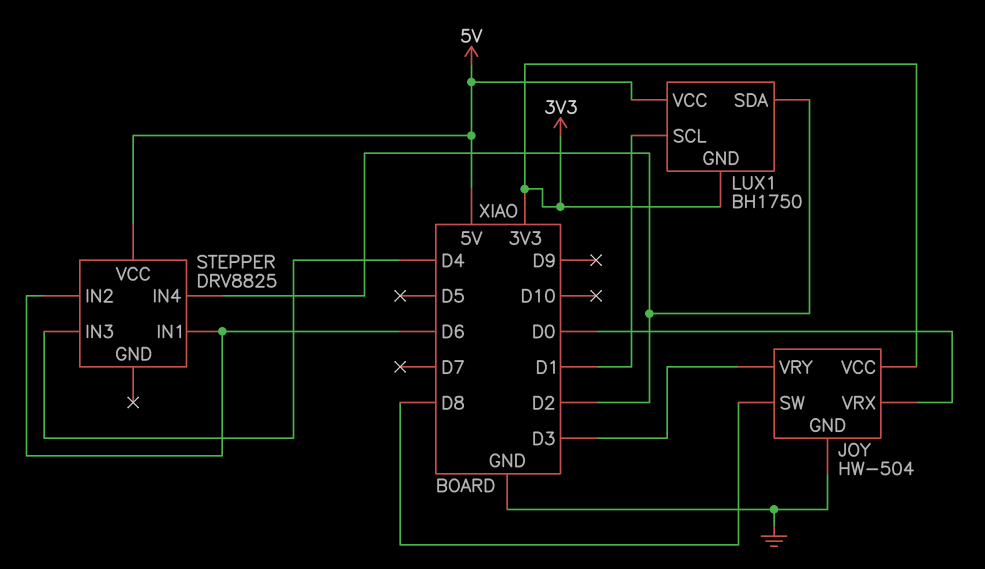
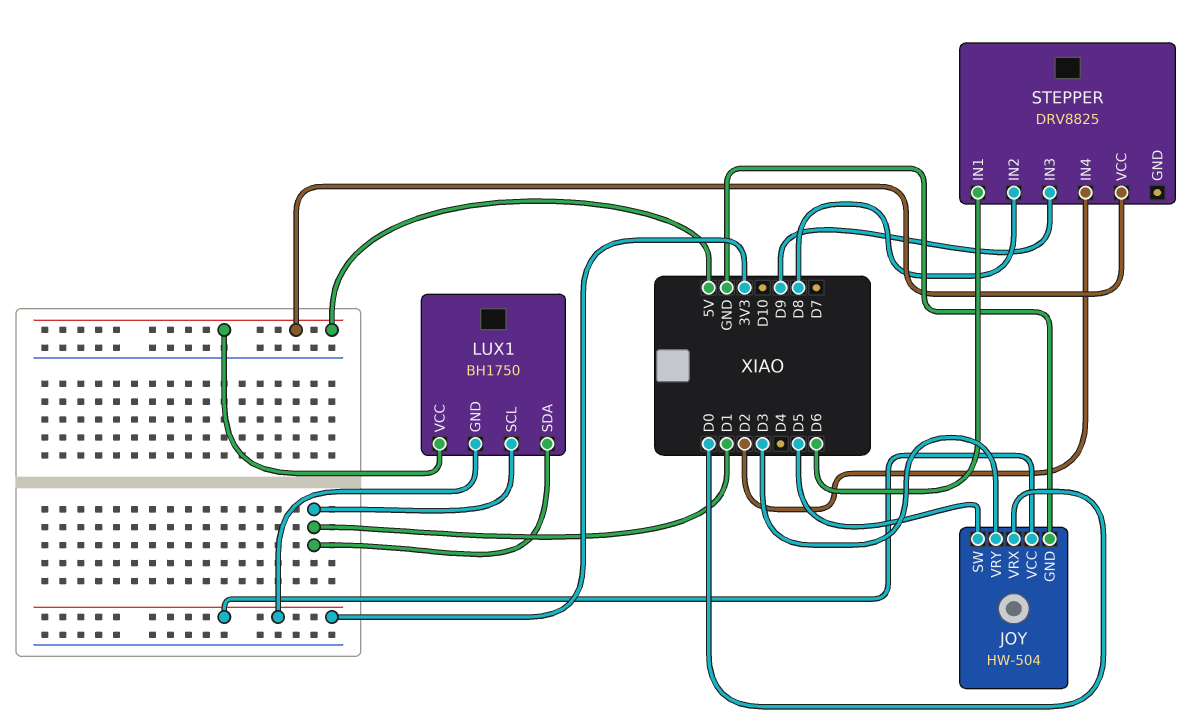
JOY pin SW: D8 -> D5
LUX1 pin SDA: D2 -> D1
STEPPER pin IN2: D6 -> D8
STEPPER pin IN3: D4 -> D9

